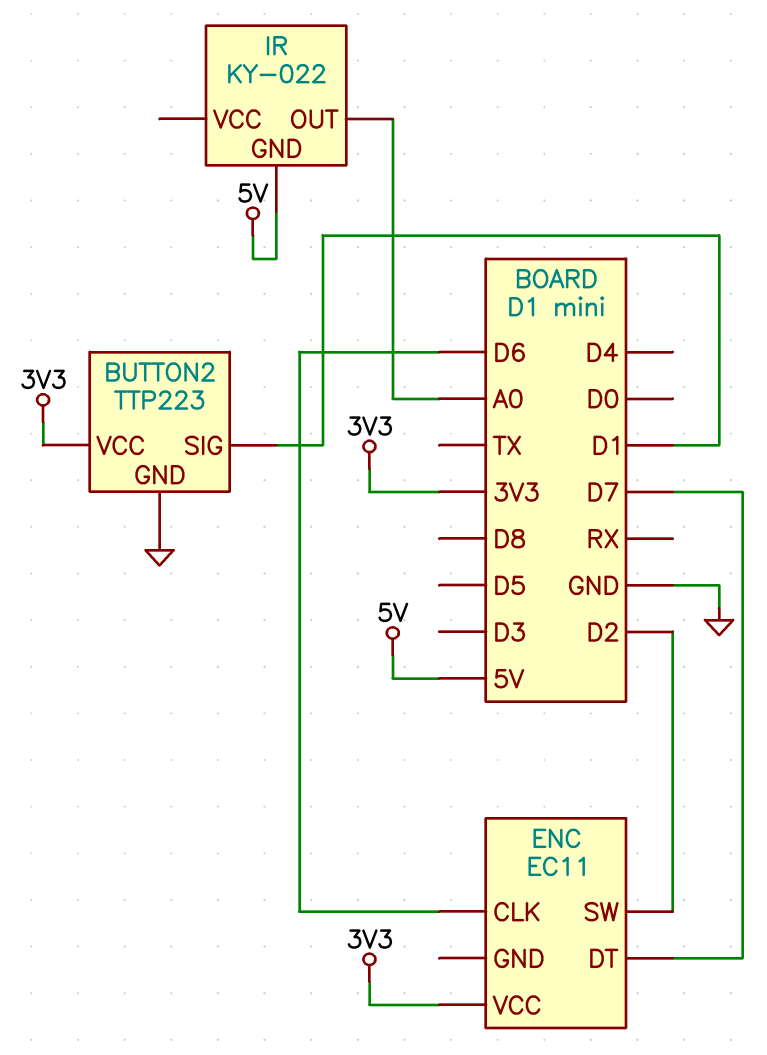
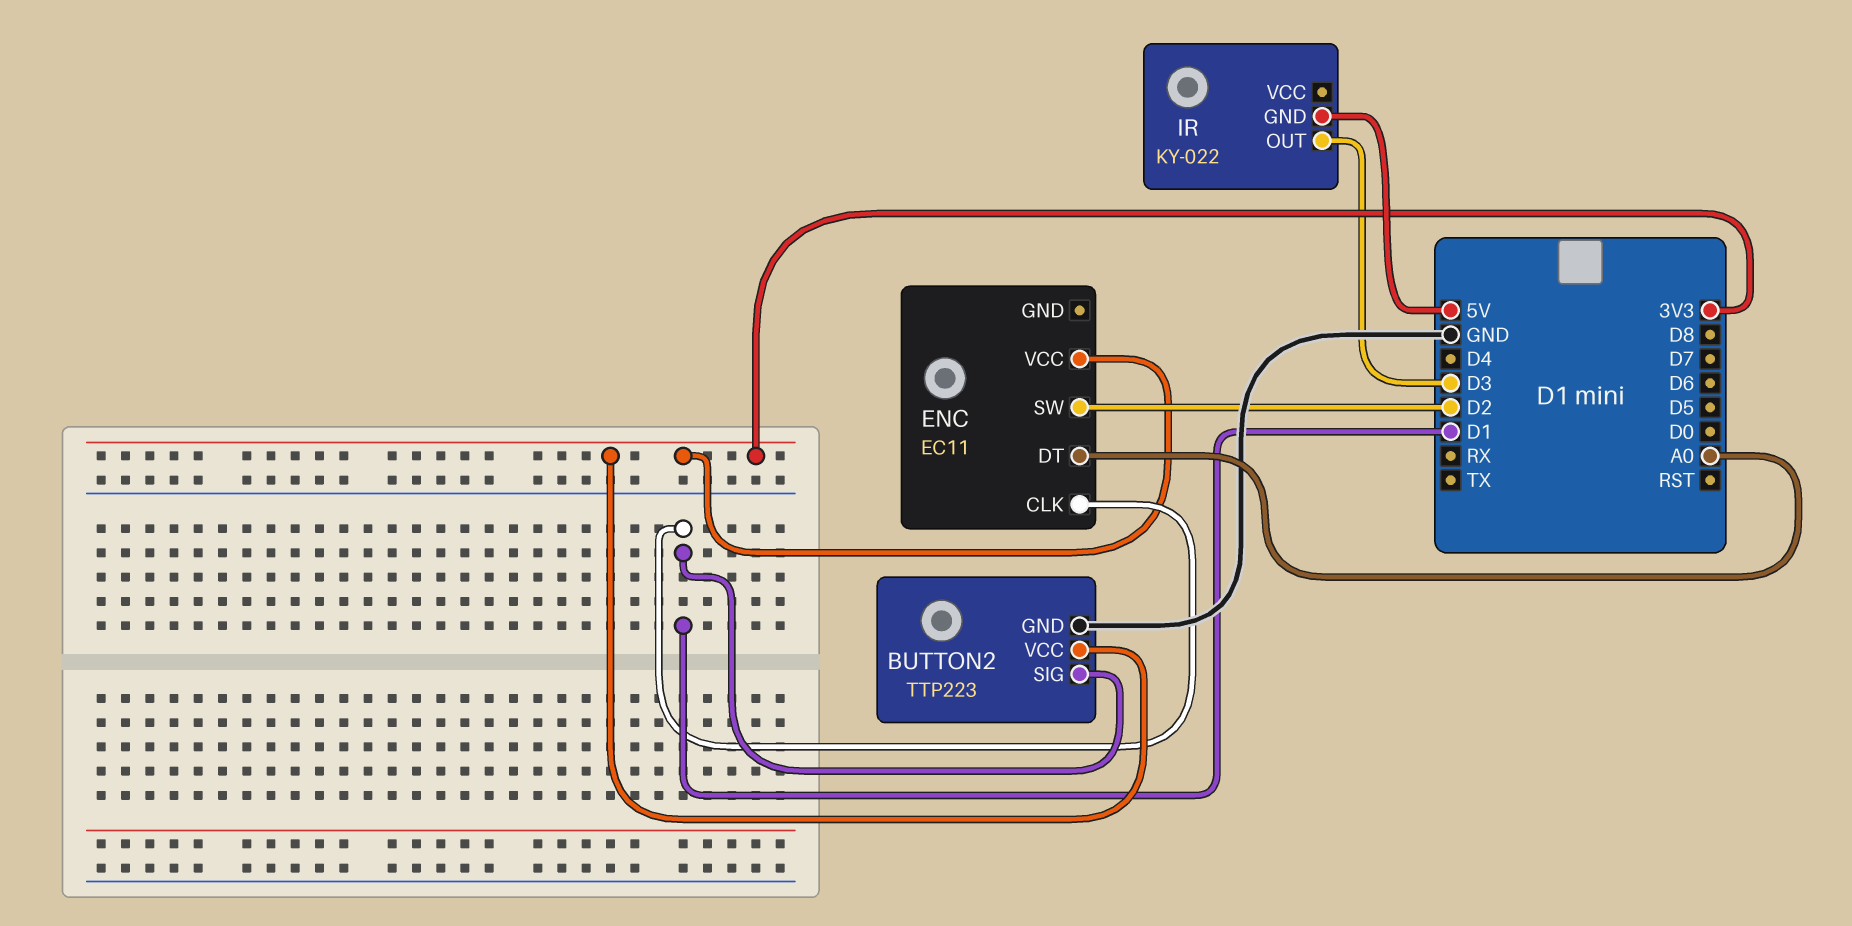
ENC pin CLK: D6 -> D1
ENC pin DT: D7 -> A0
IR pin OUT: A0 -> D3

